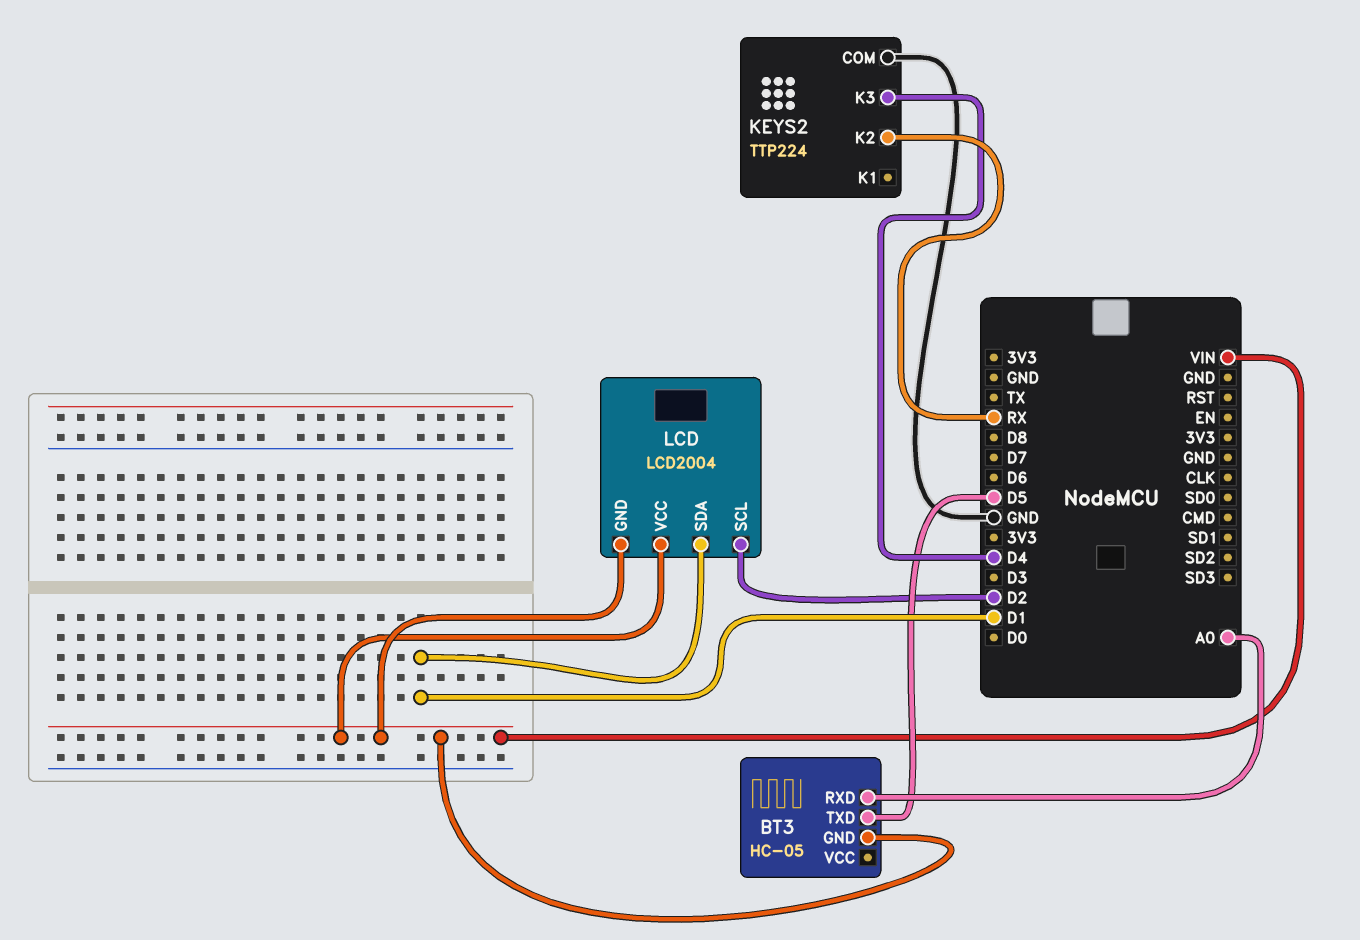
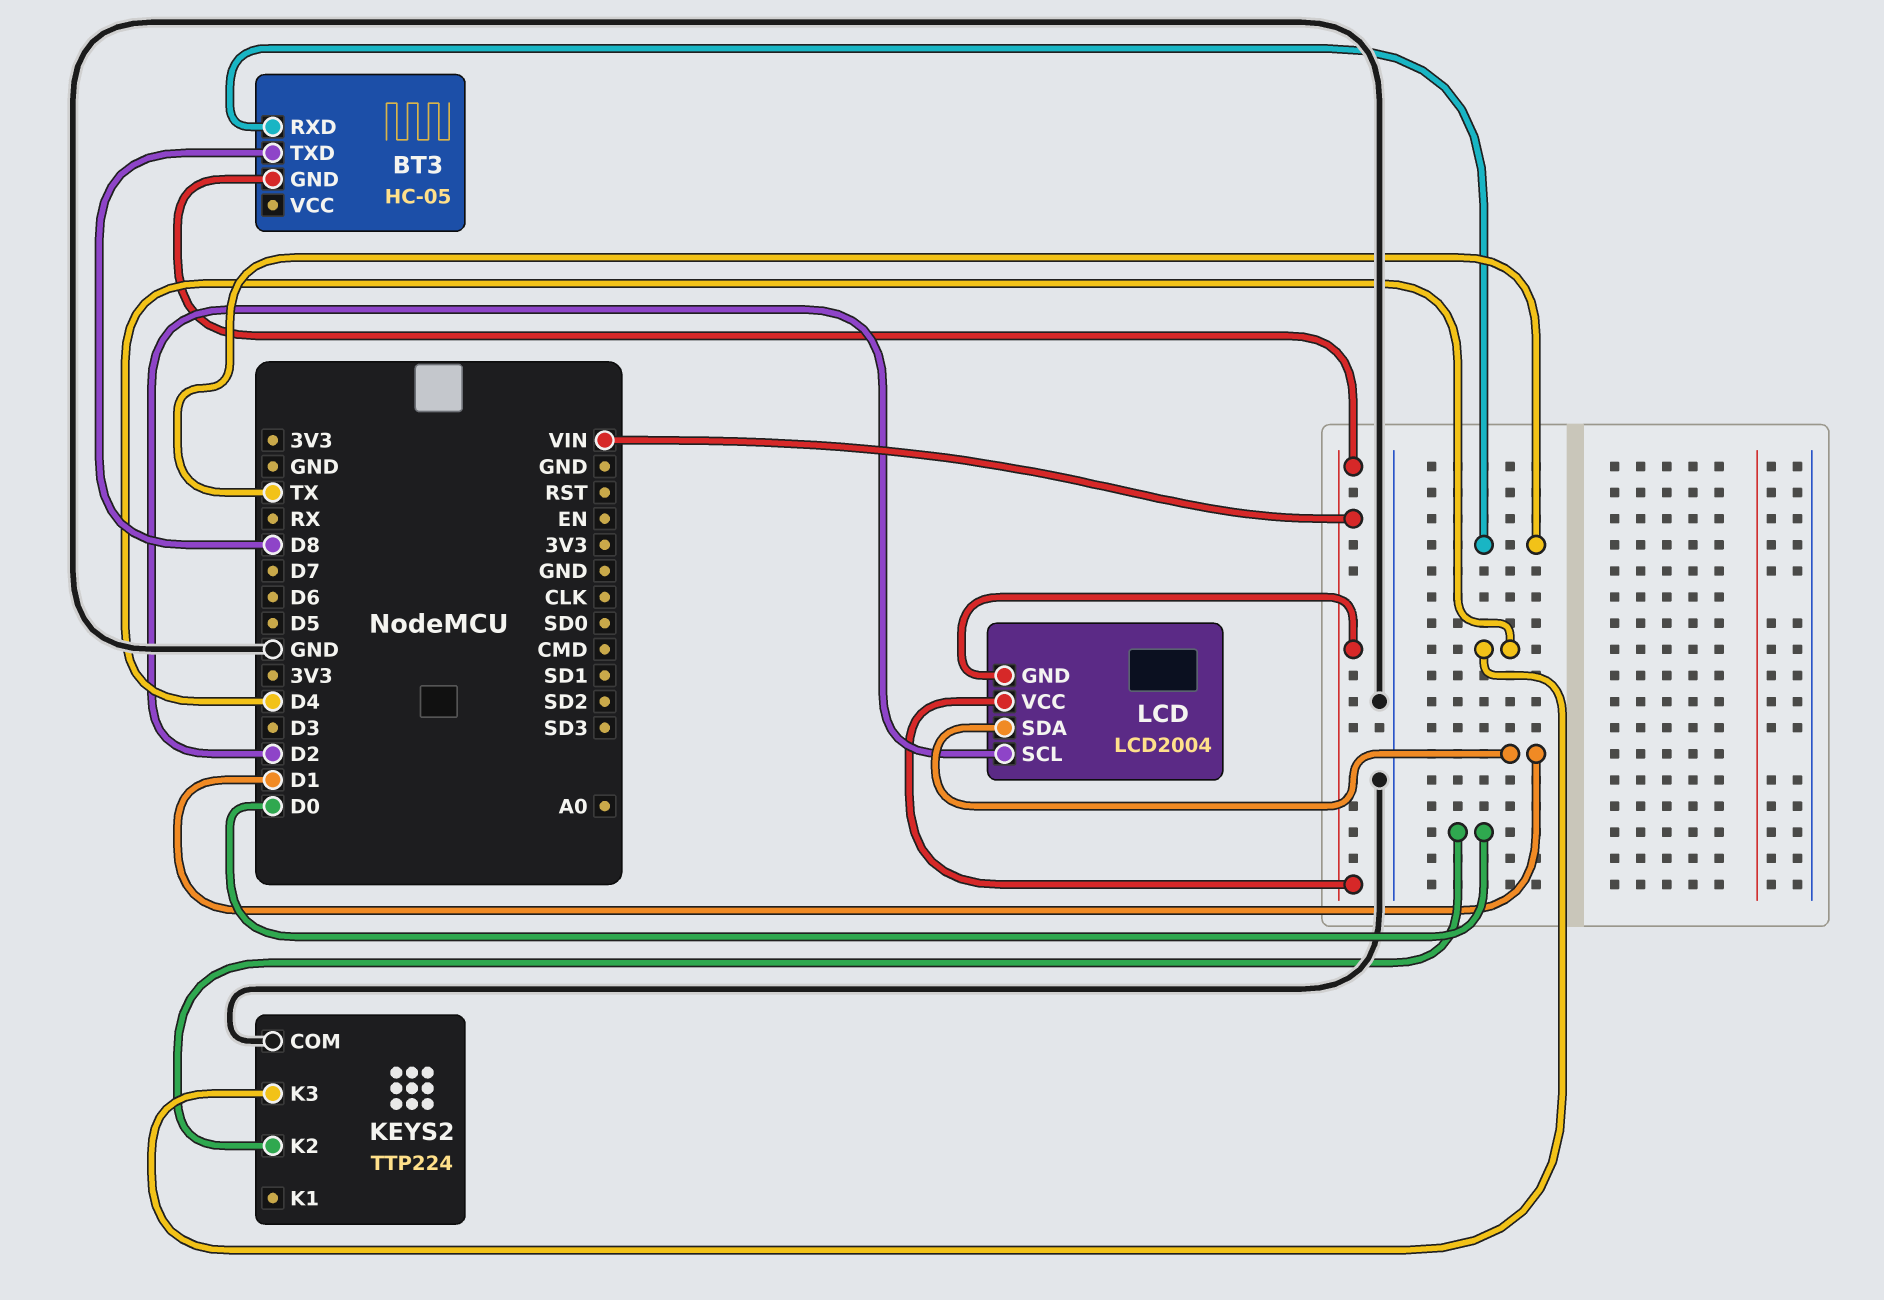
BT3 pin RXD: A0 -> TX
BT3 pin TXD: D5 -> D8
KEYS2 pin K2: RX -> D0

